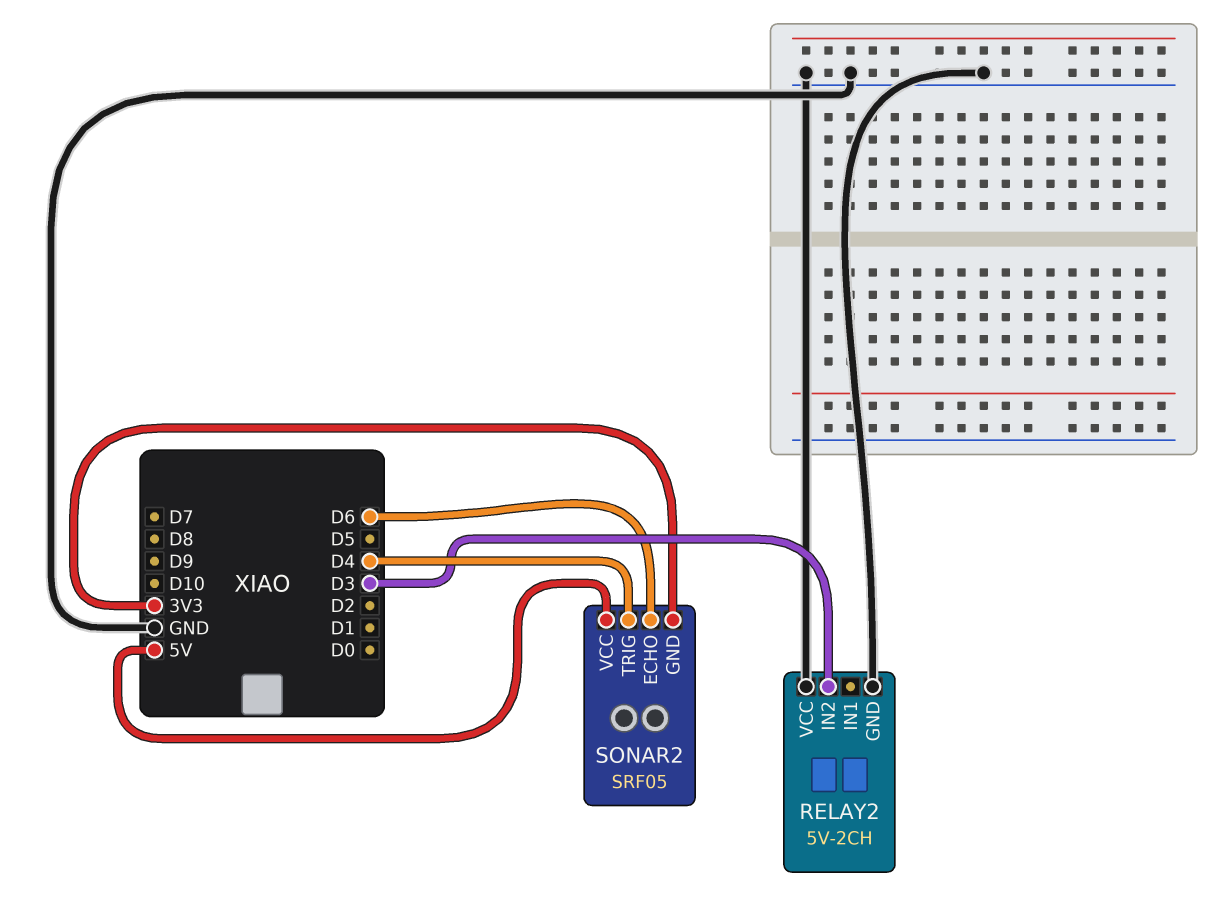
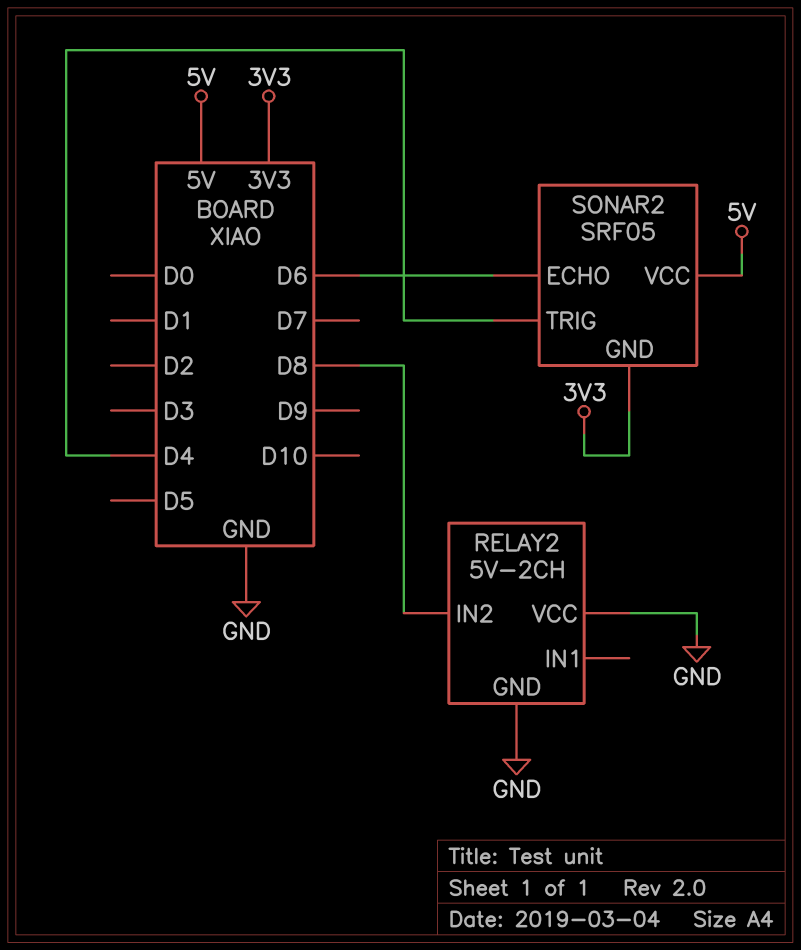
RELAY2 pin IN2: D3 -> D8

